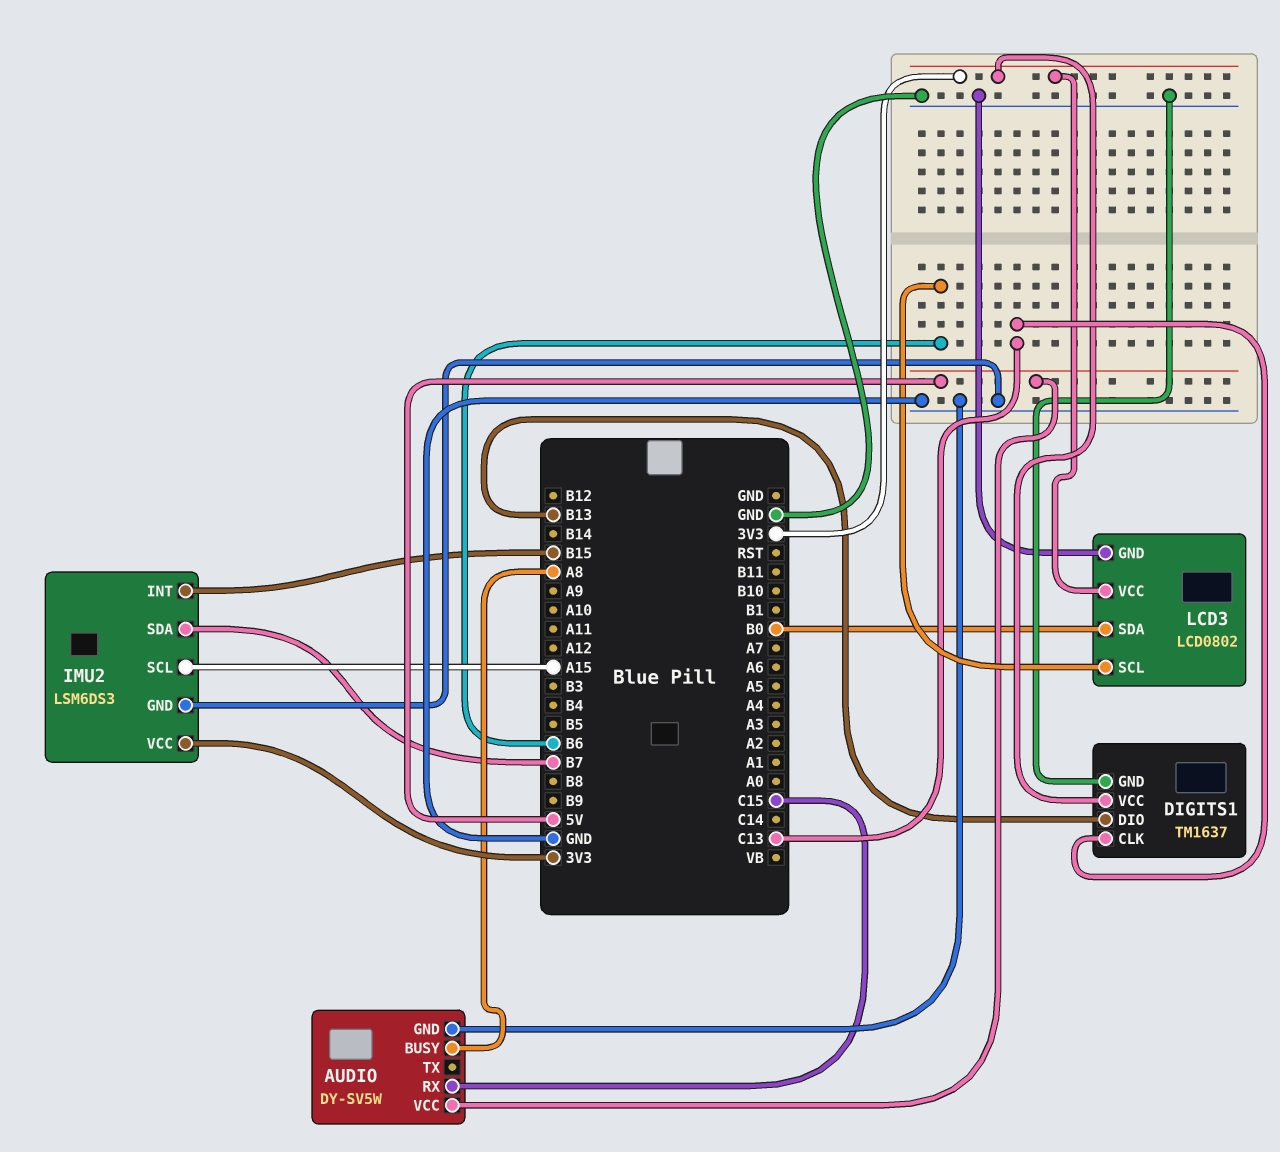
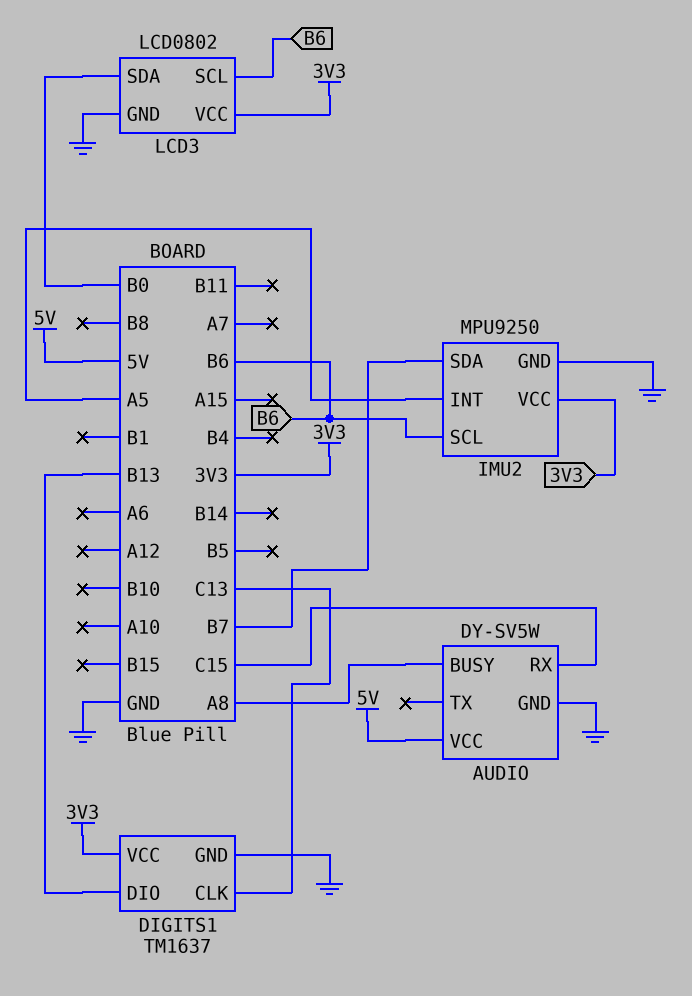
IMU2: LSM6DS3 -> MPU9250
IMU2 pin INT: B15 -> A5
IMU2 pin SCL: A15 -> B6

